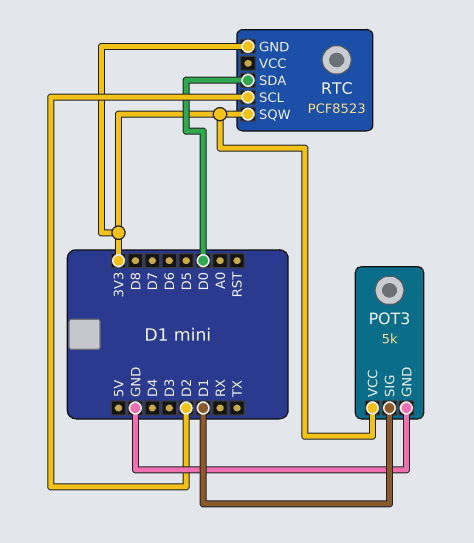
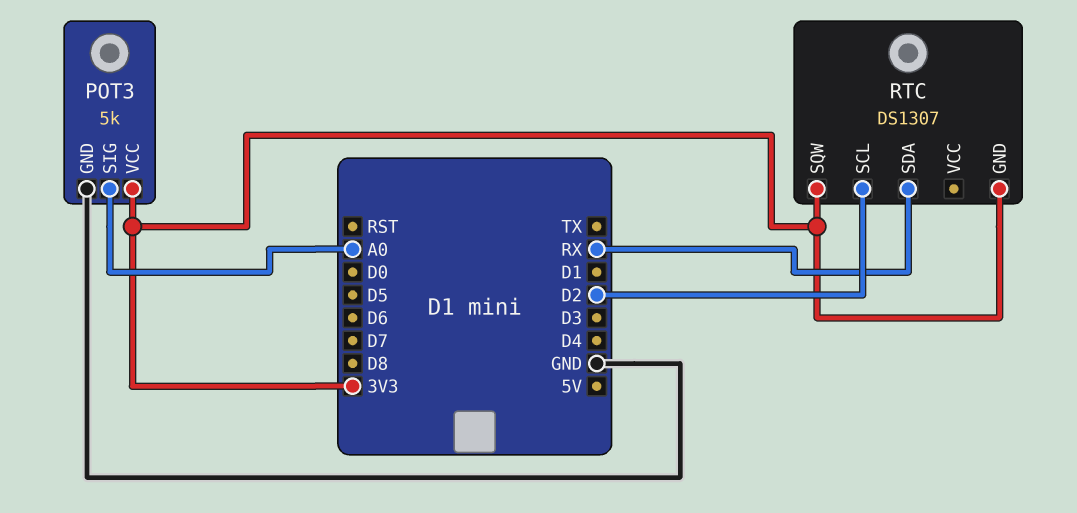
POT3 pin SIG: D1 -> A0
RTC: PCF8523 -> DS1307
RTC pin SDA: D0 -> RX

